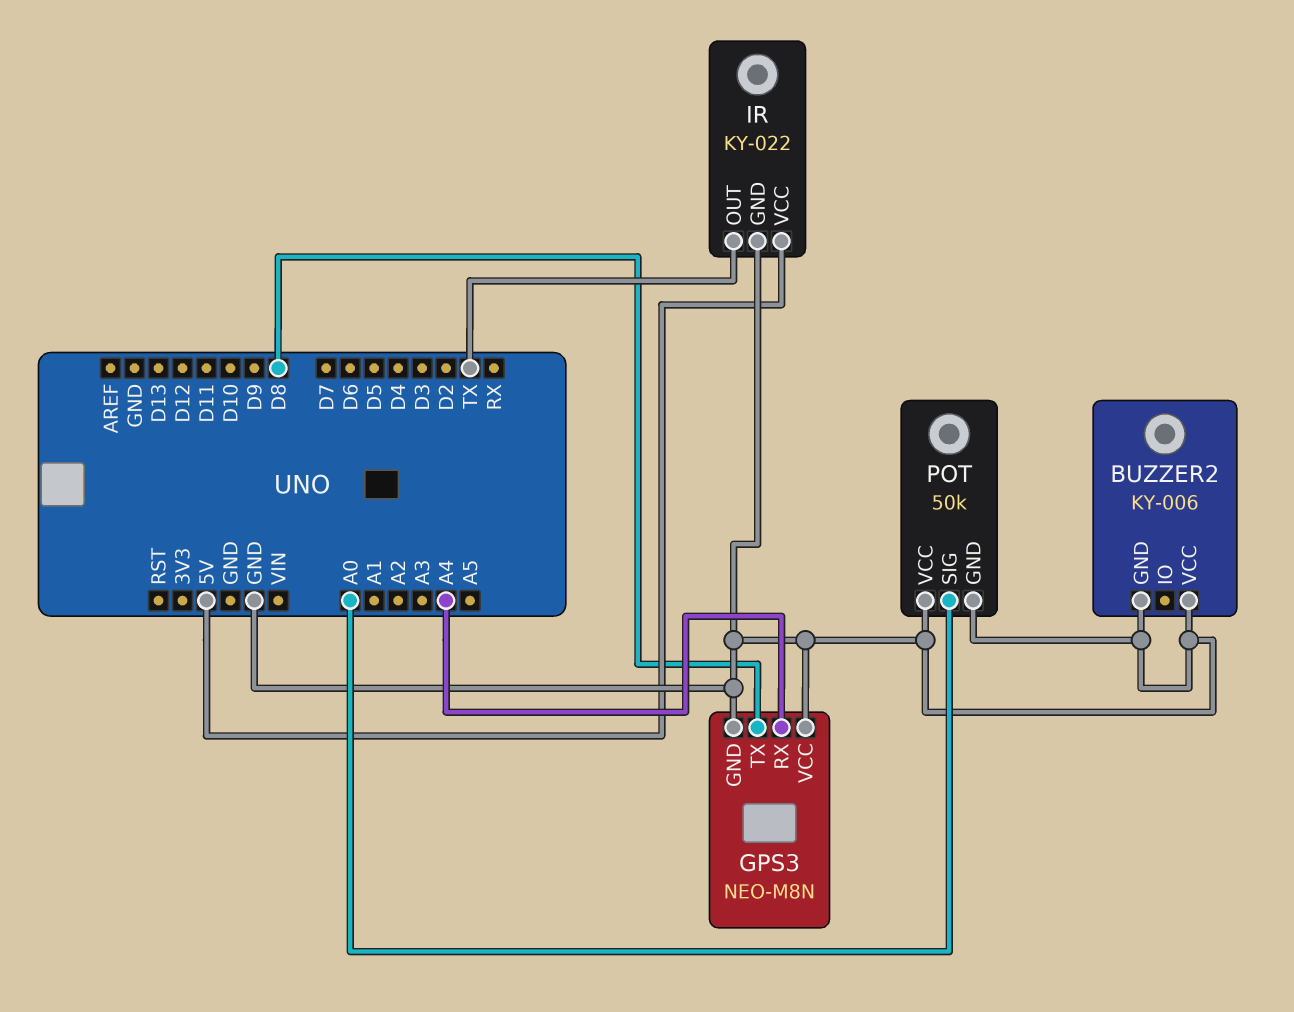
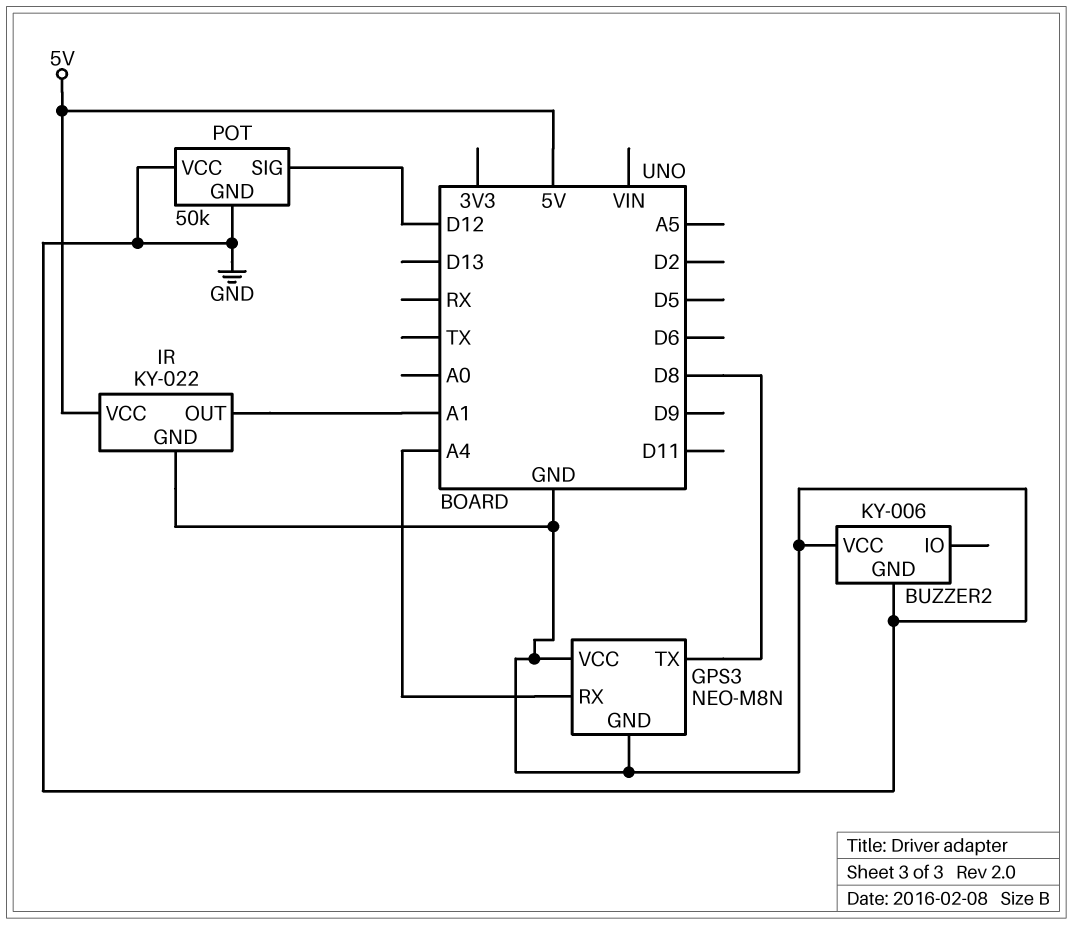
IR pin OUT: TX -> A1
POT pin SIG: A0 -> D12

